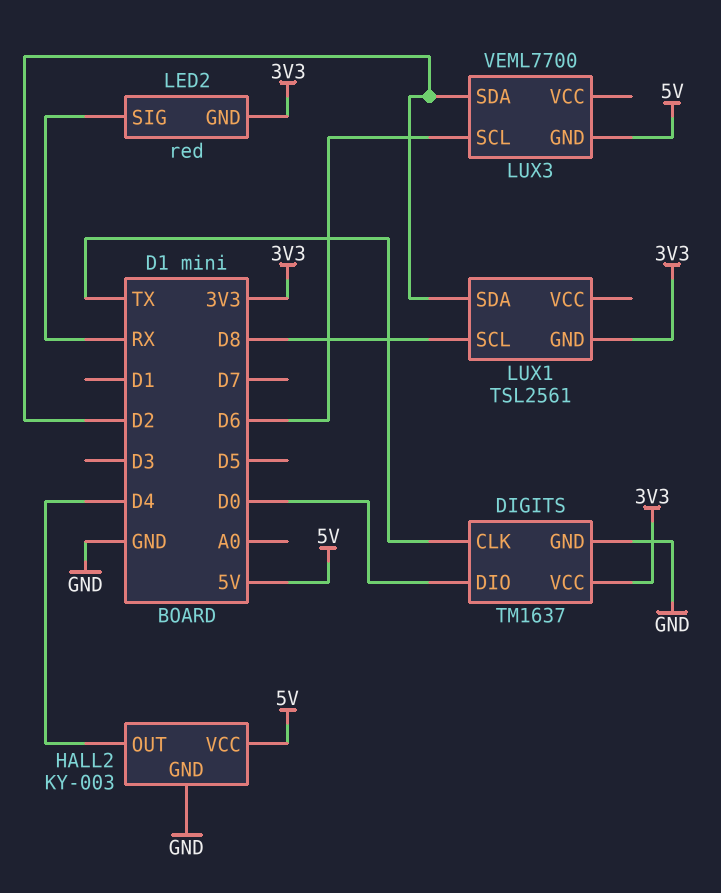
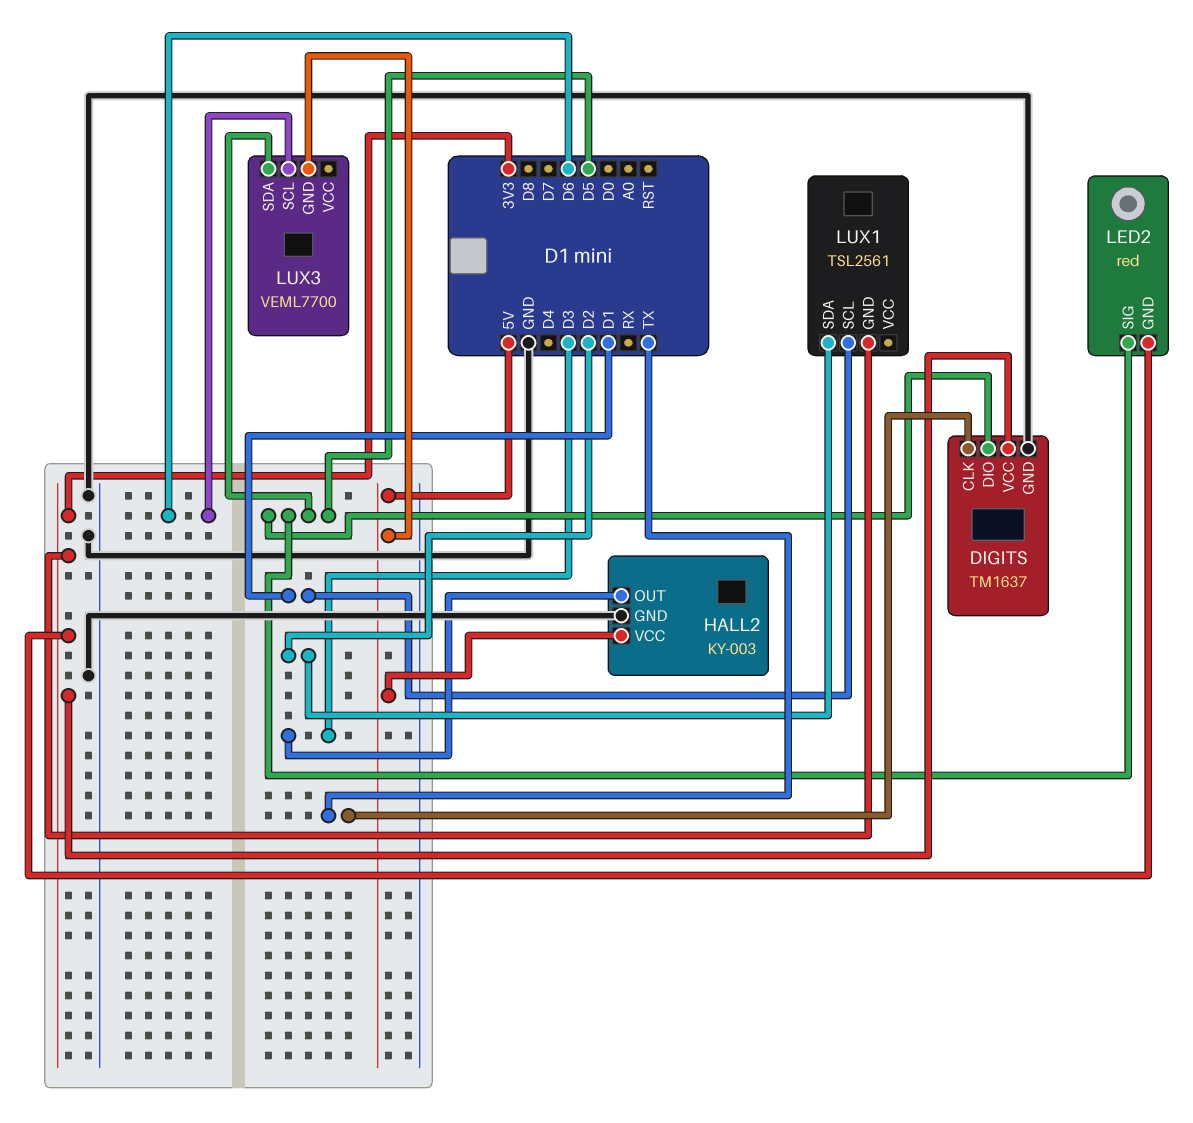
DIGITS pin DIO: D0 -> D5
HALL2 pin OUT: D4 -> D3
LED2 pin SIG: RX -> D5
LUX1 pin SCL: D8 -> D1
LUX3 pin SDA: D2 -> D5

